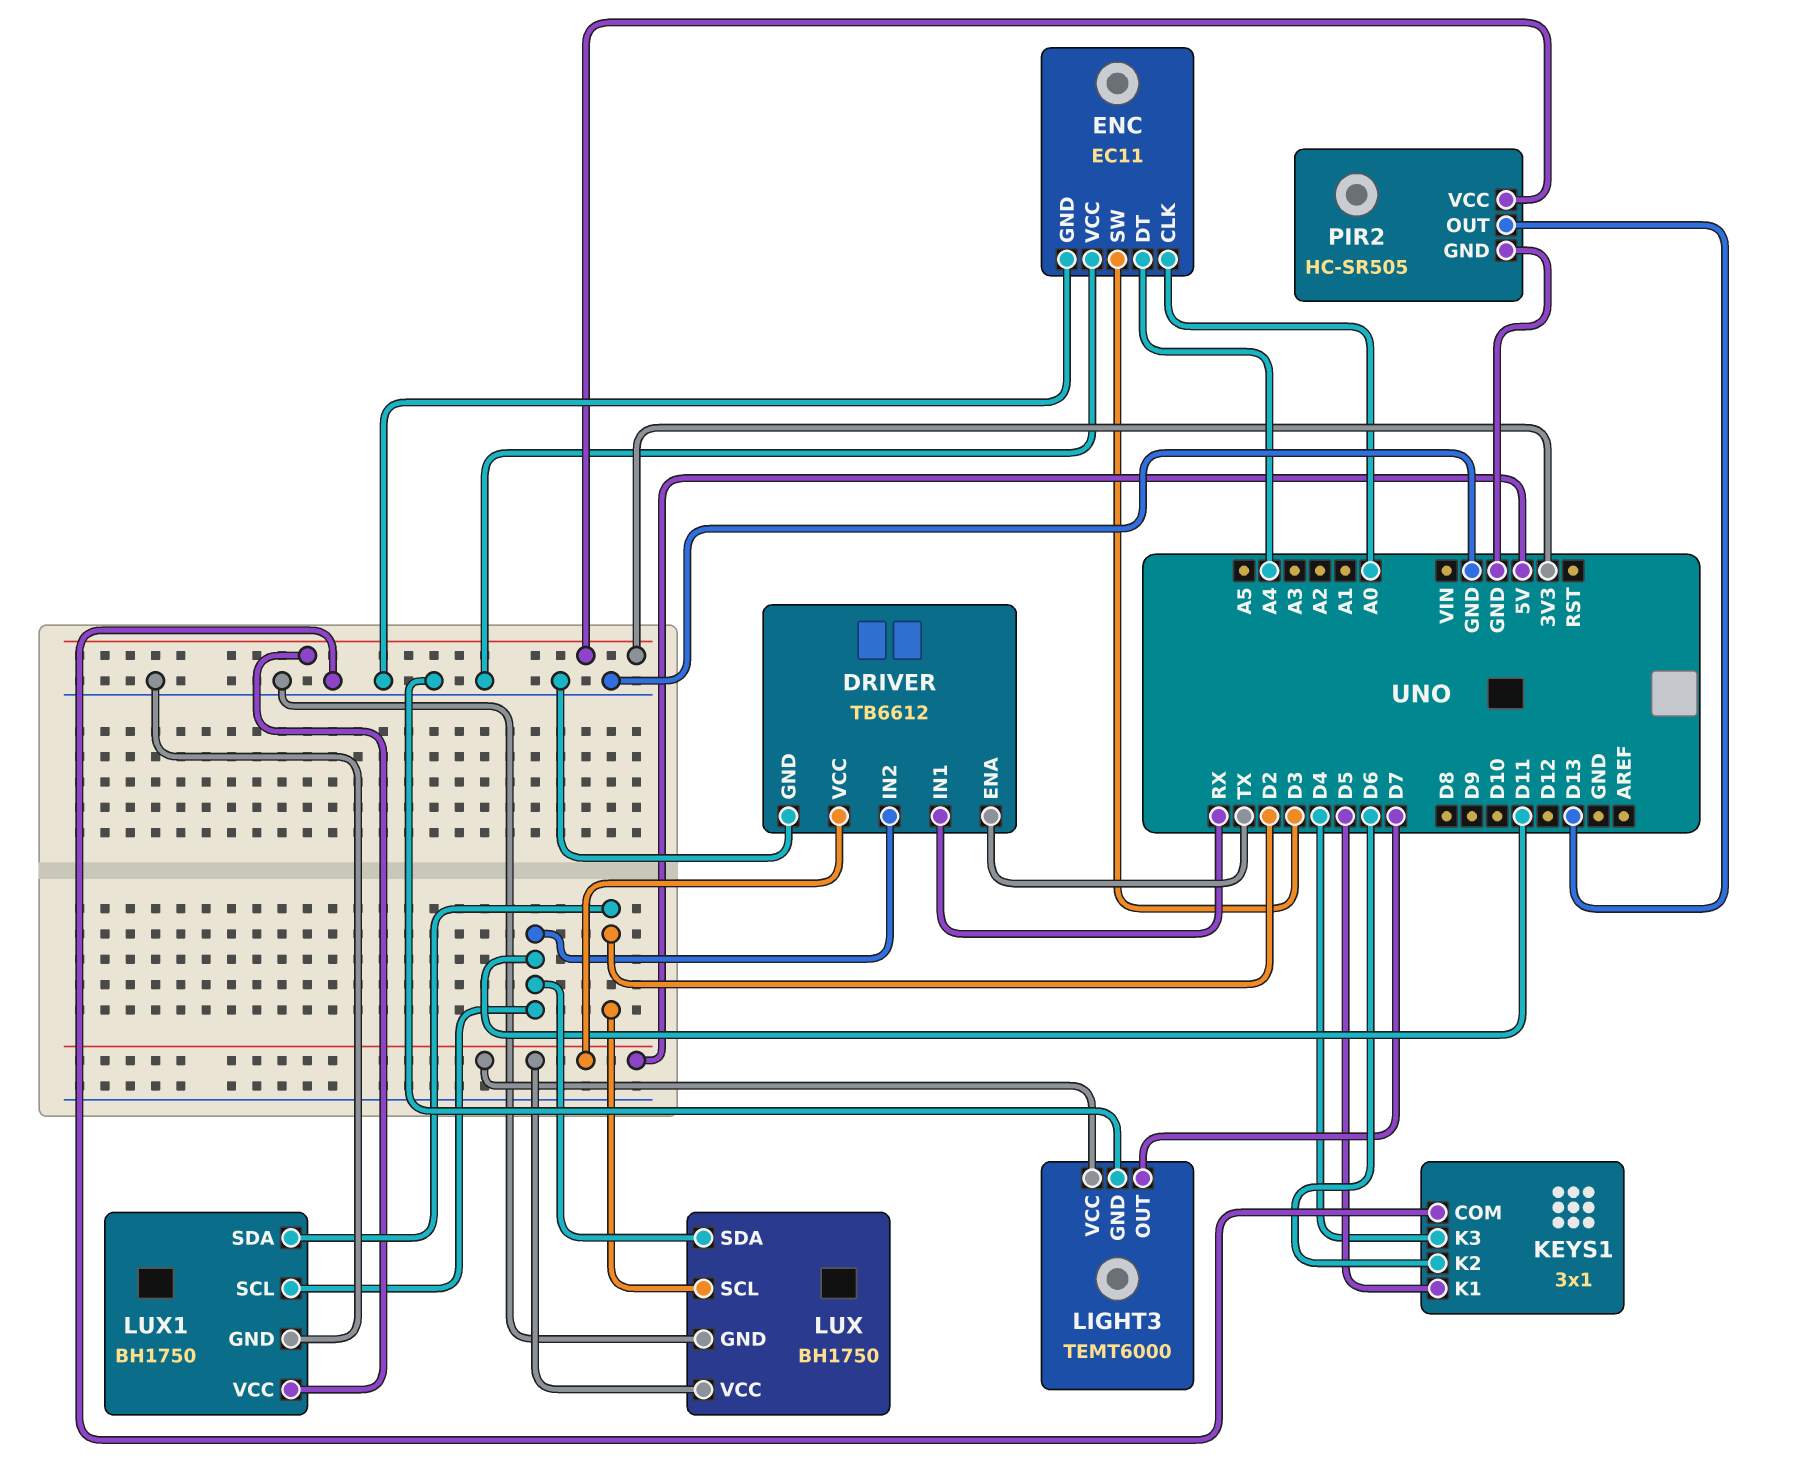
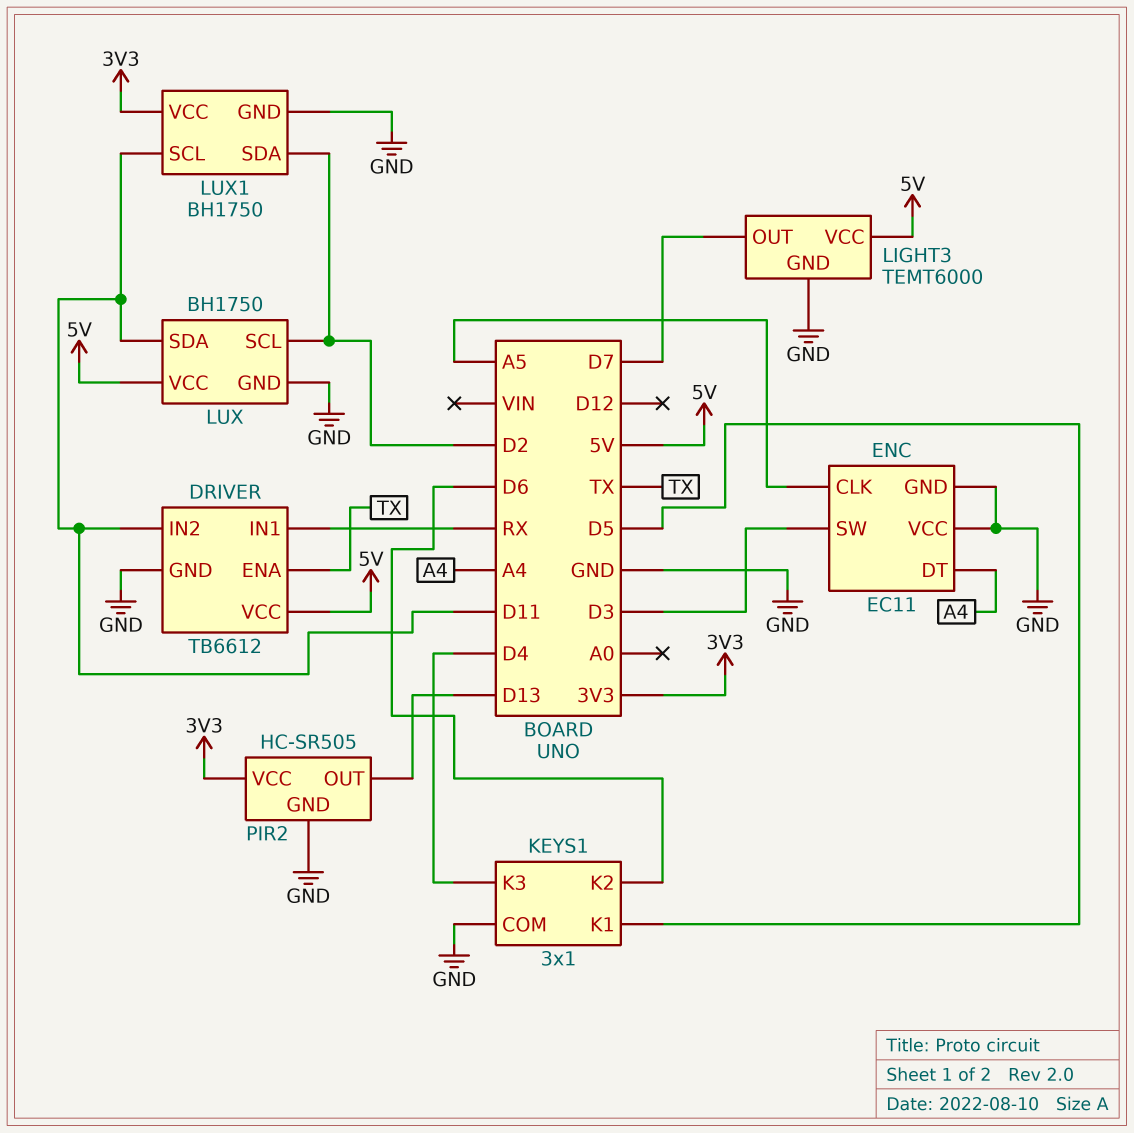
ENC pin CLK: A0 -> A5

